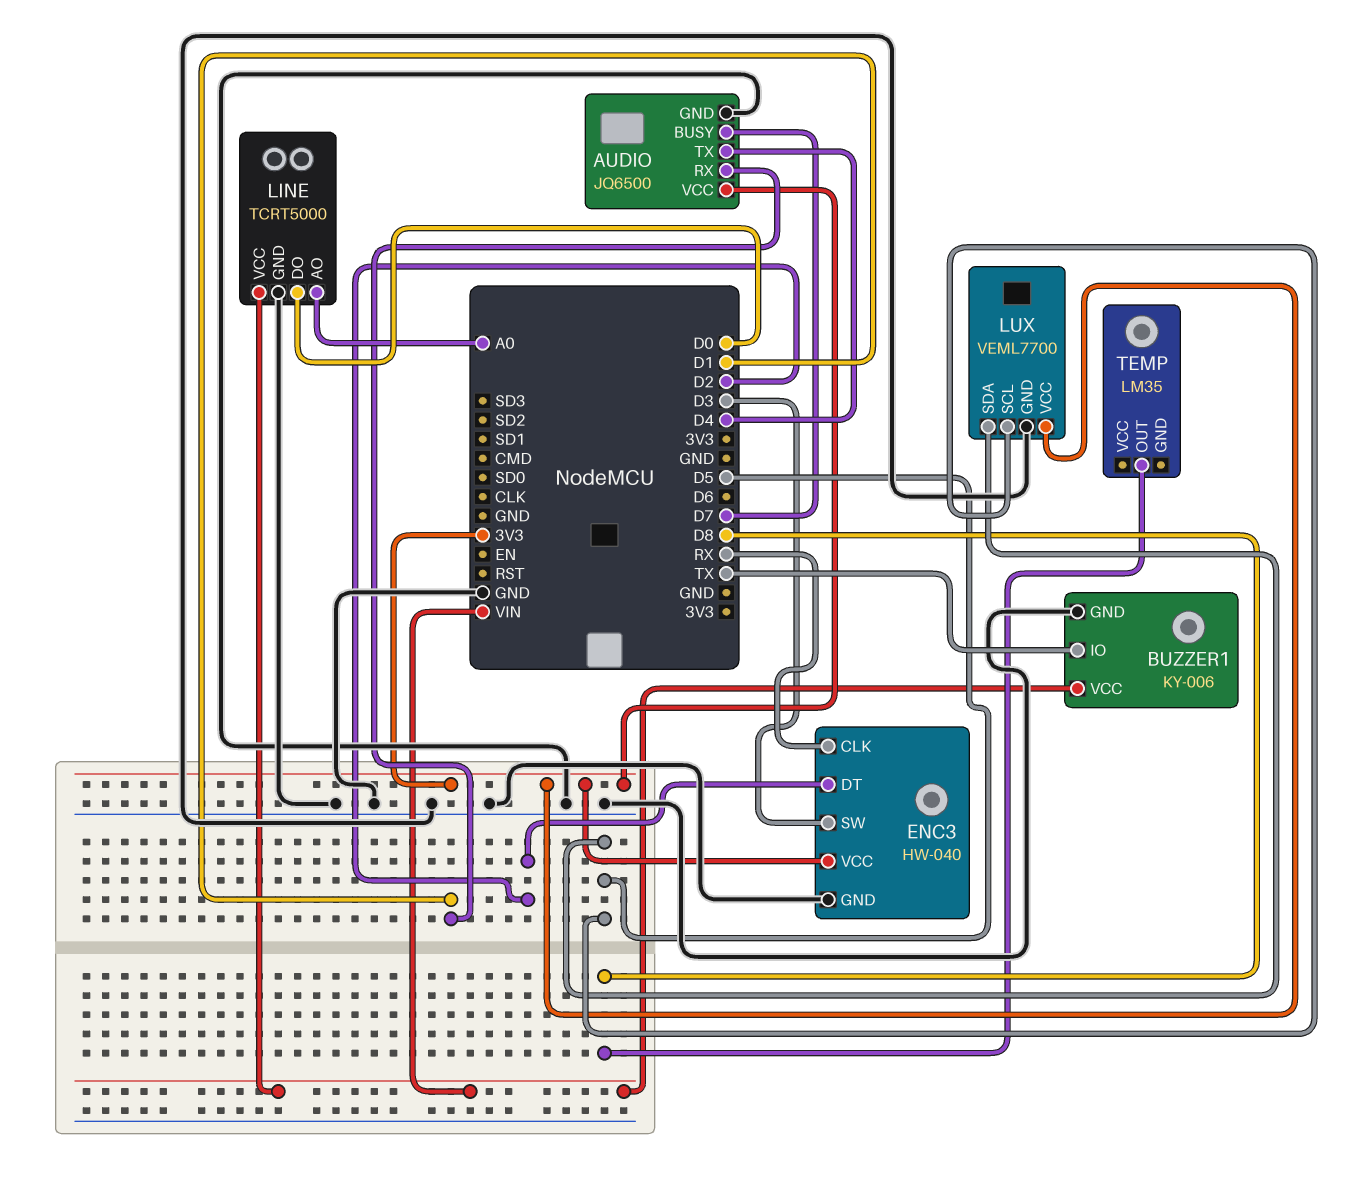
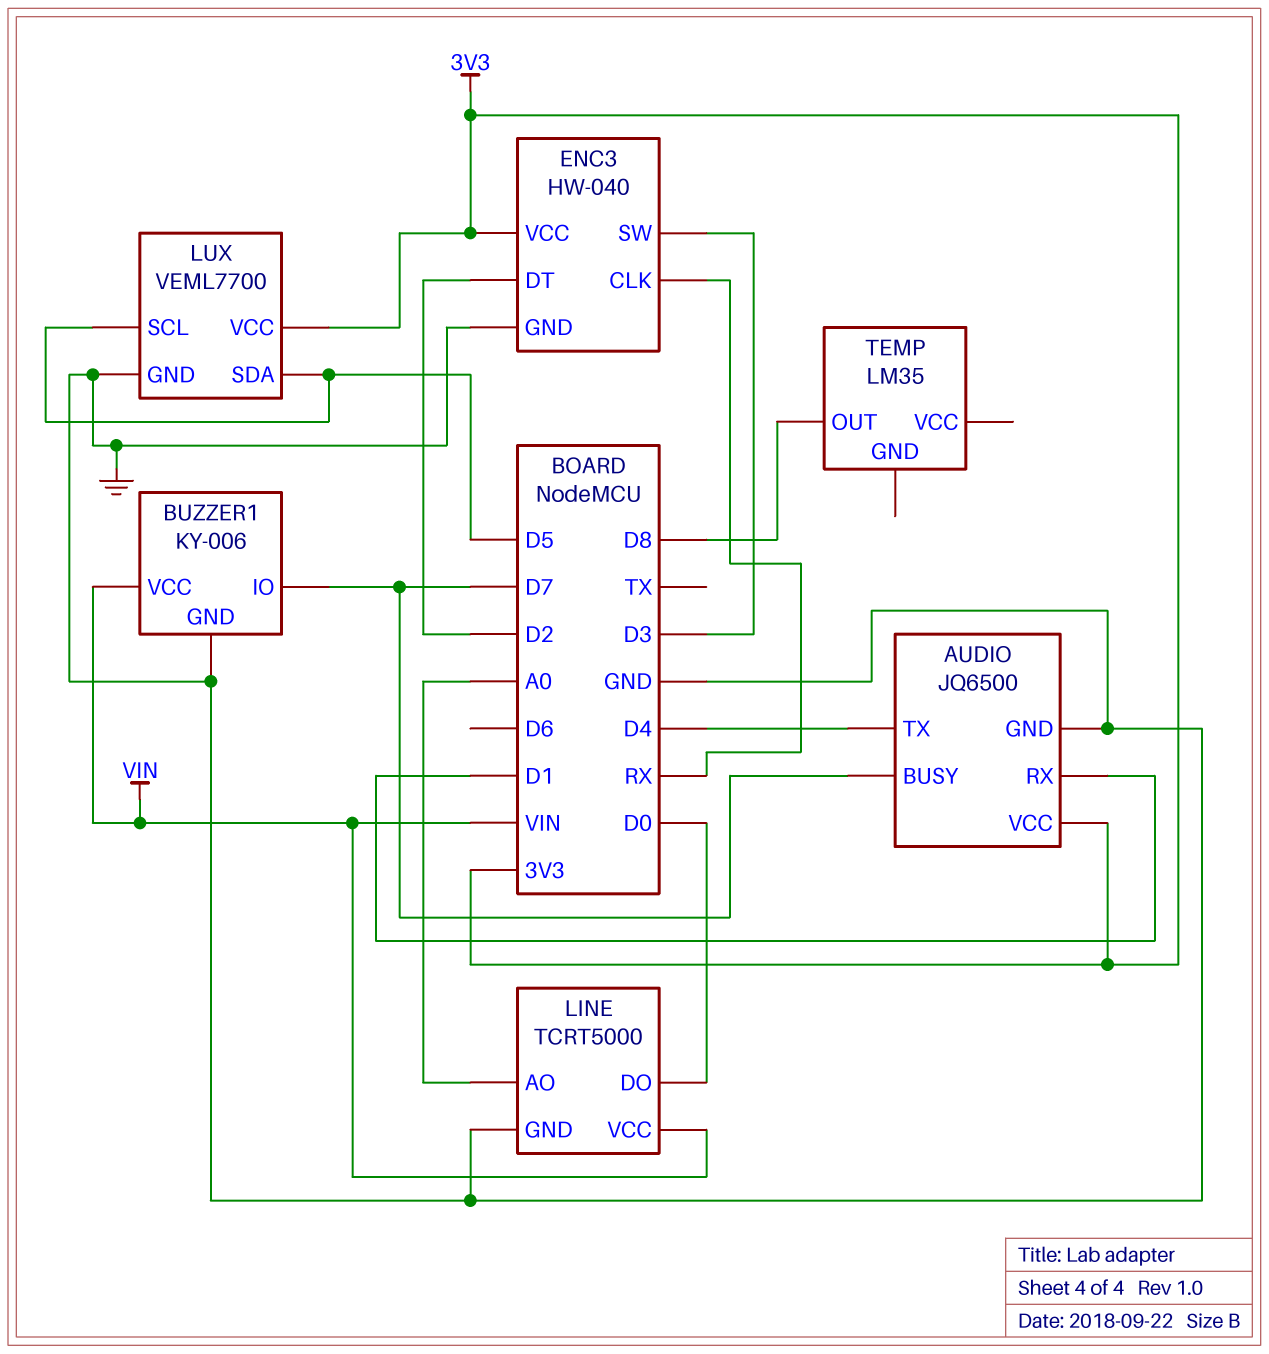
BUZZER1 pin IO: TX -> D7

